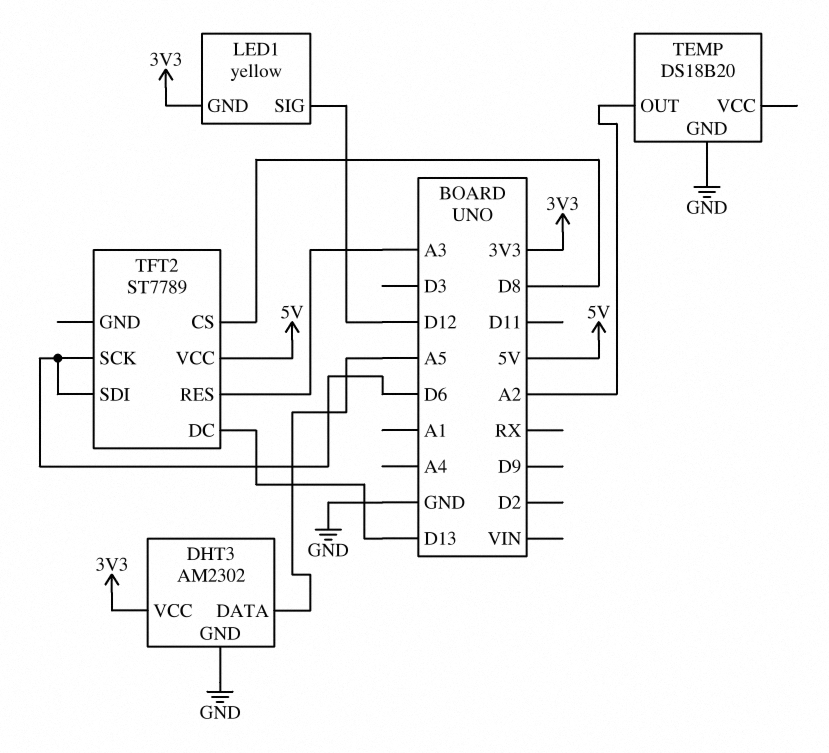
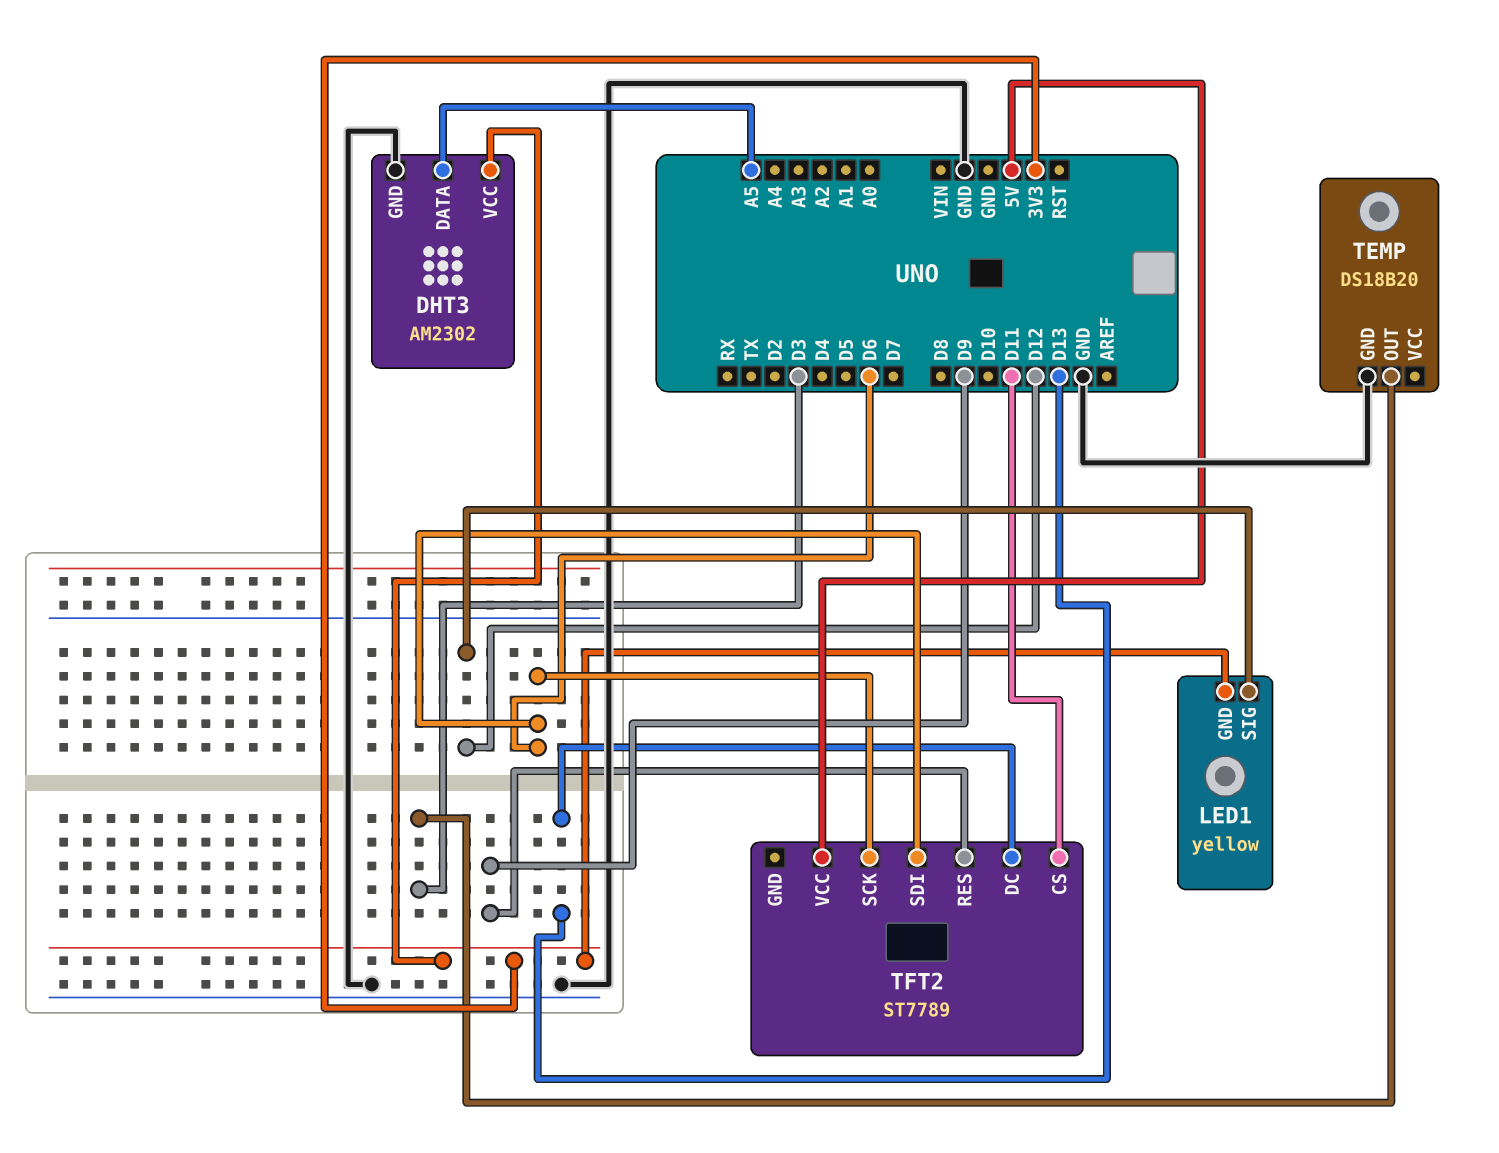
TEMP pin OUT: A2 -> D3
TFT2 pin CS: D8 -> D11
TFT2 pin RES: A3 -> D9

